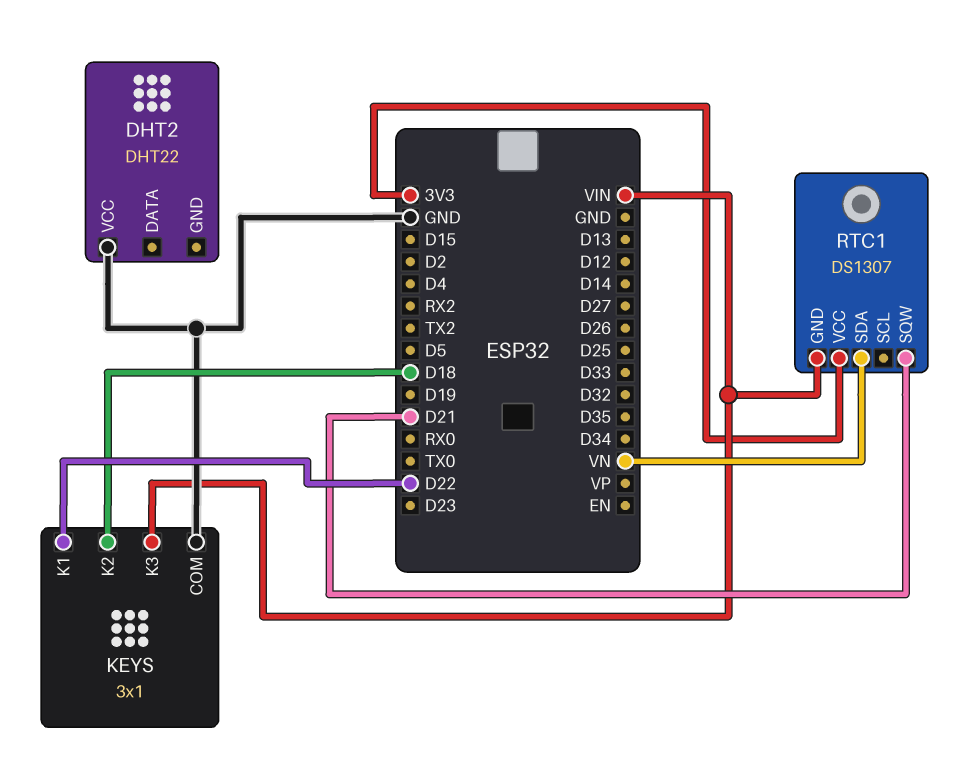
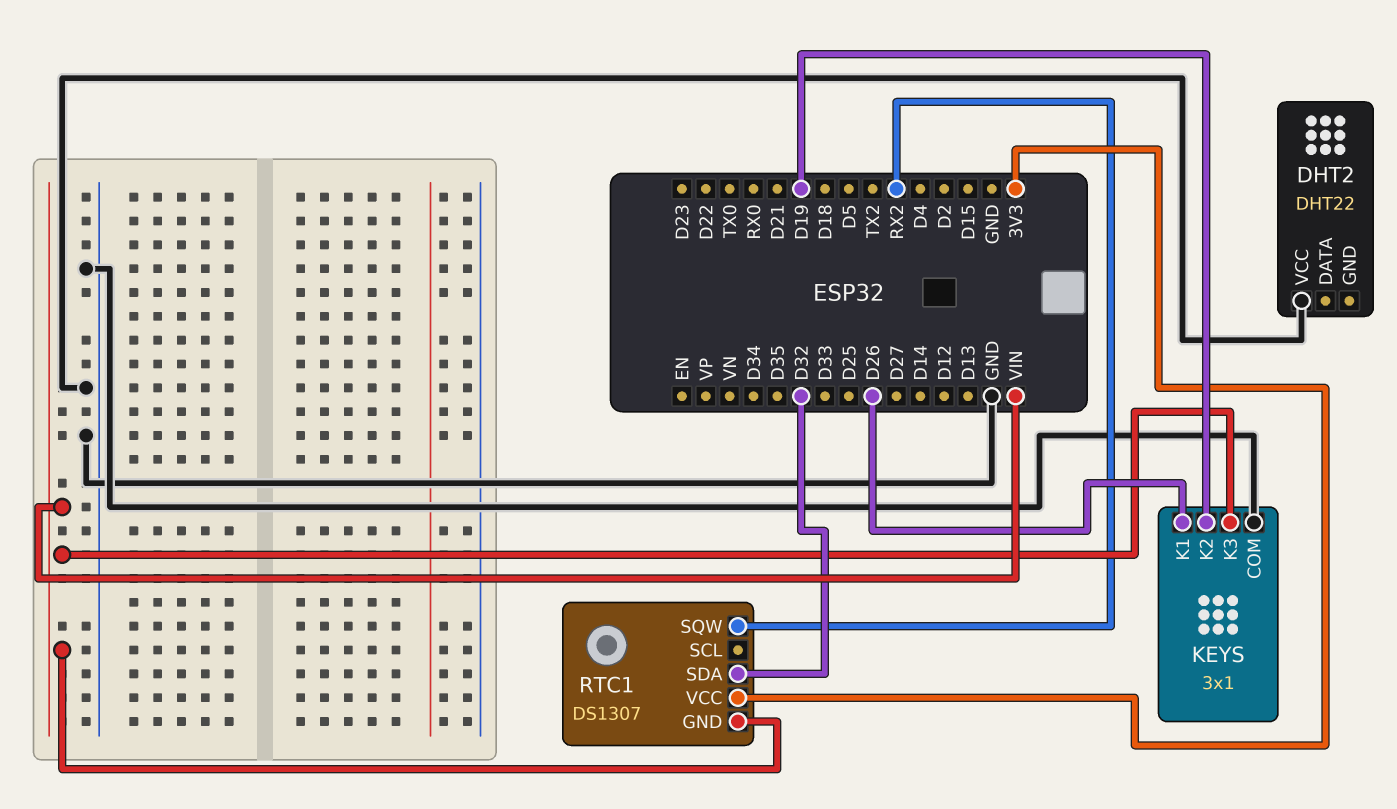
KEYS pin K1: D22 -> D26
KEYS pin K2: D18 -> D19
RTC1 pin SDA: VN -> D32
RTC1 pin SQW: D21 -> RX2

